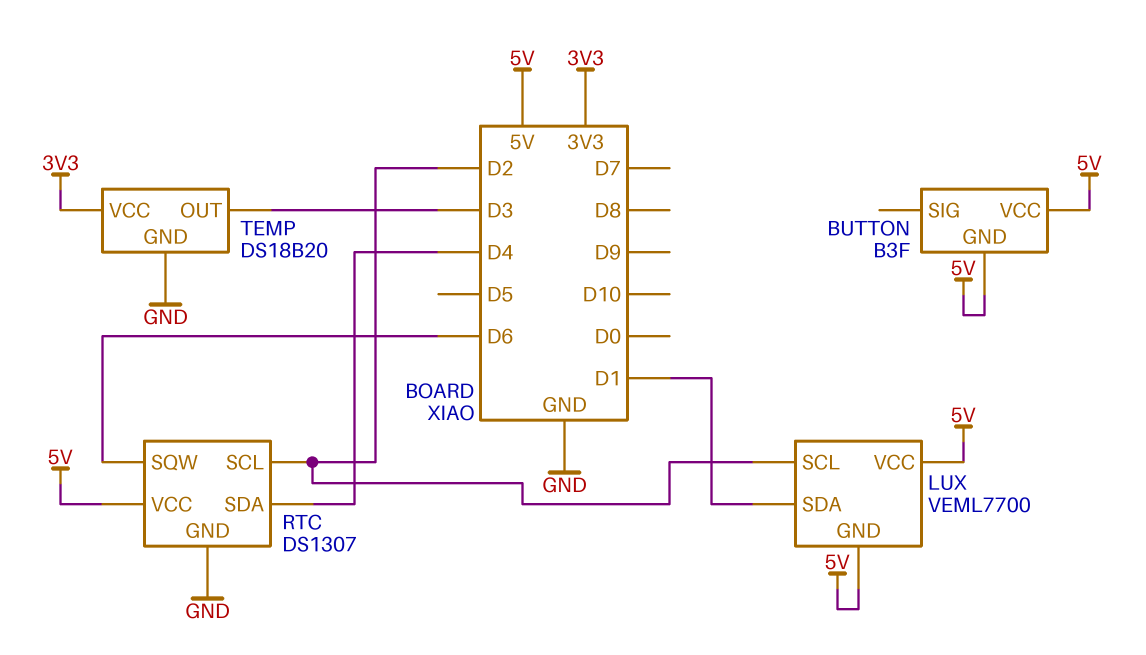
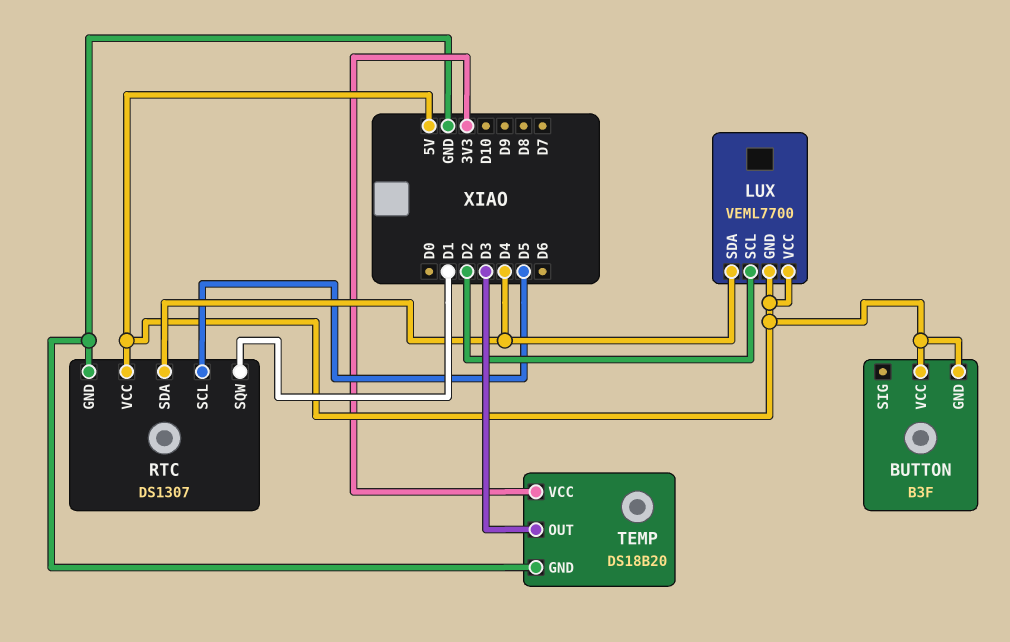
LUX pin SDA: D1 -> D4
RTC pin SCL: D2 -> D5
RTC pin SQW: D6 -> D1

